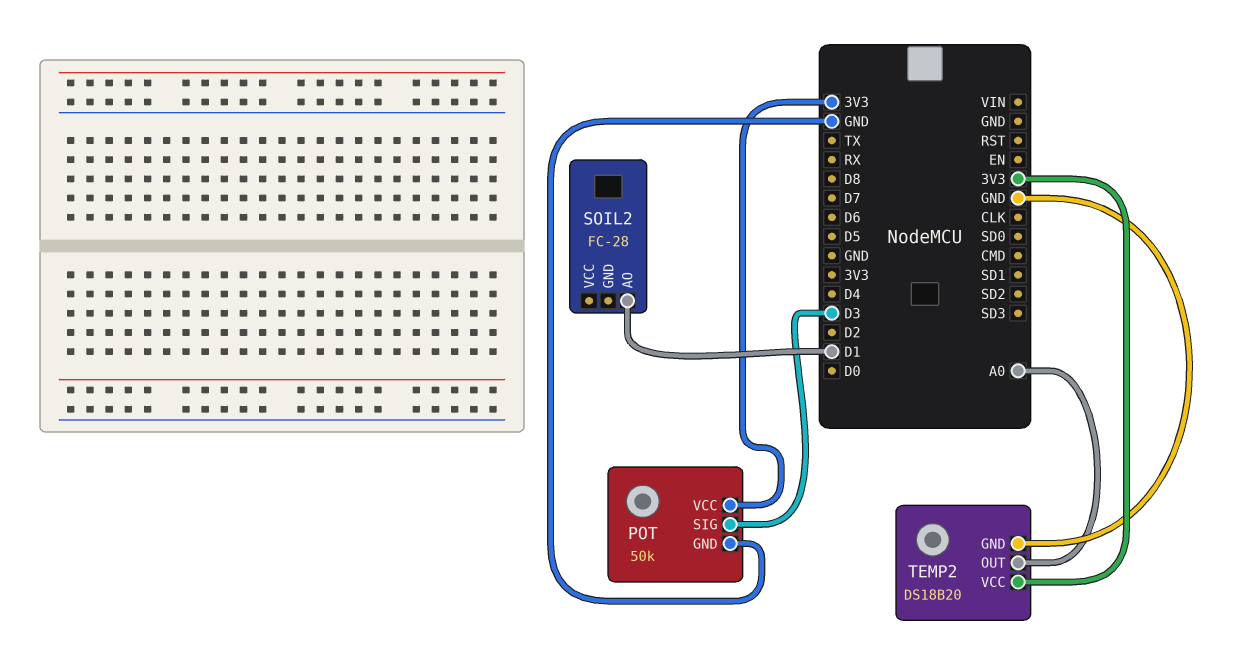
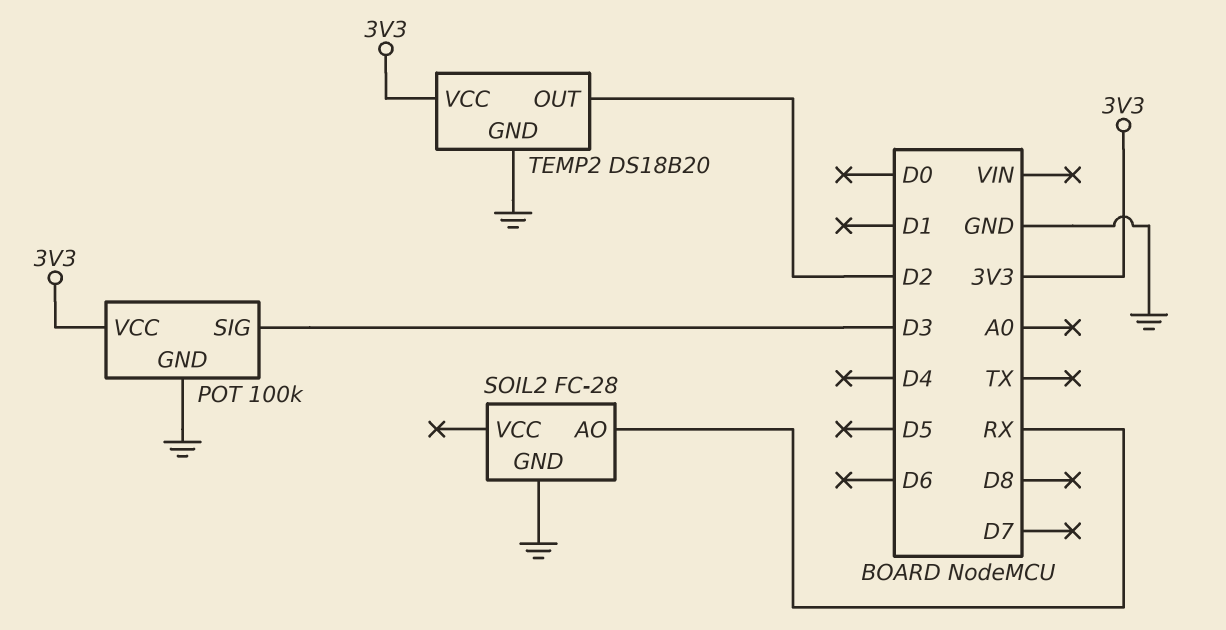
POT: 50k -> 100k
SOIL2 pin AO: D1 -> RX
SOIL2 pin GND: none -> GND
TEMP2 pin OUT: A0 -> D2

